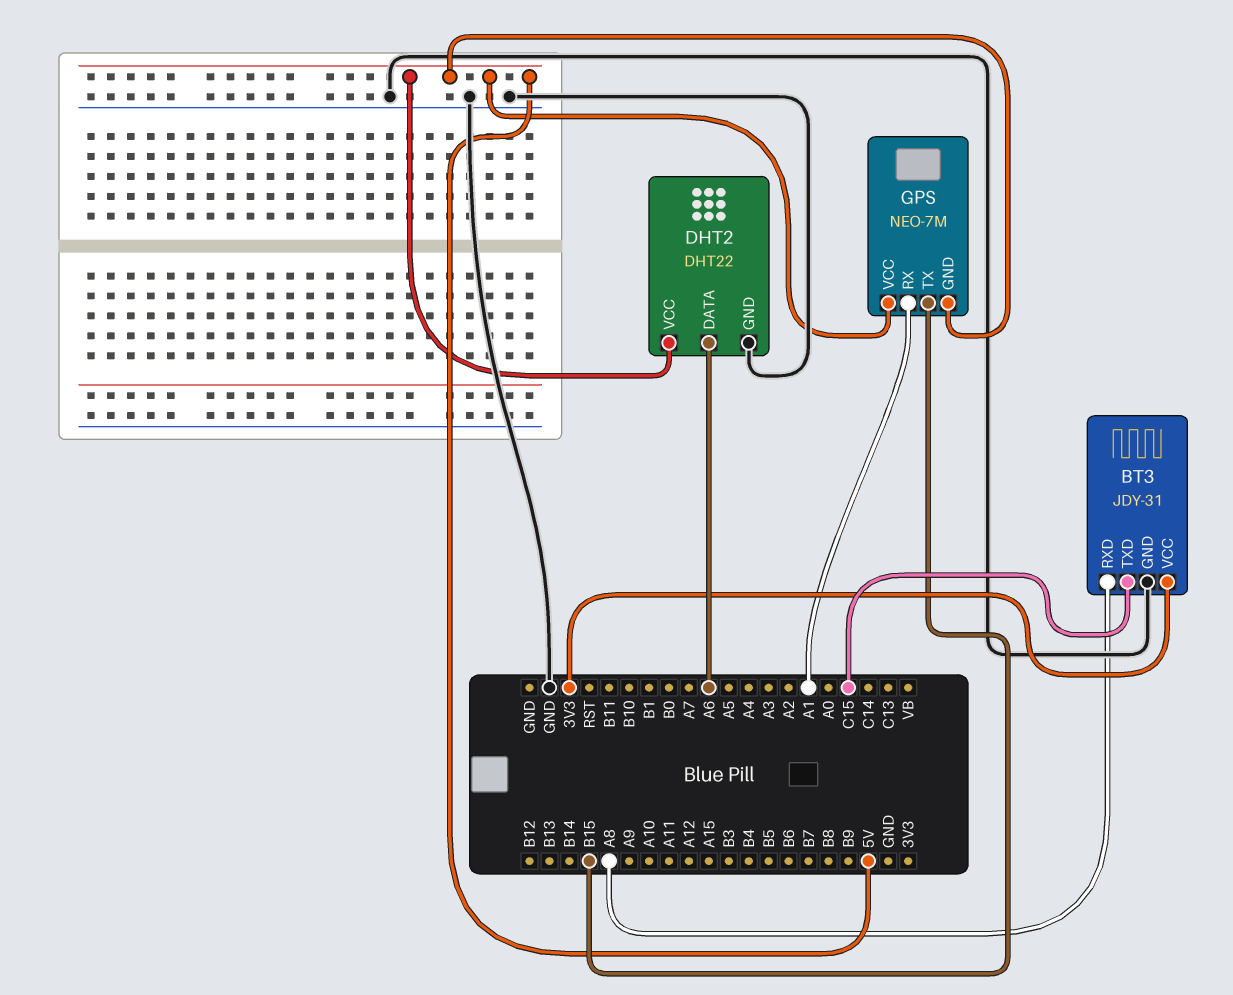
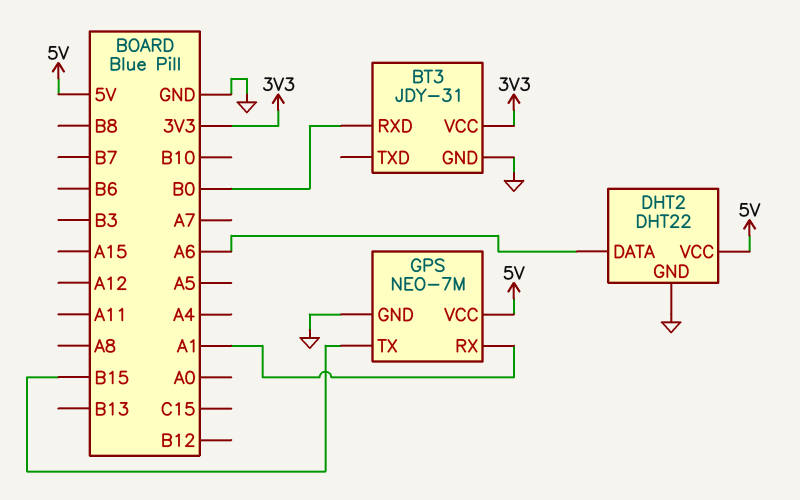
BT3 pin RXD: A8 -> B0
BT3 pin TXD: C15 -> none
GPS pin GND: 5V -> GND

